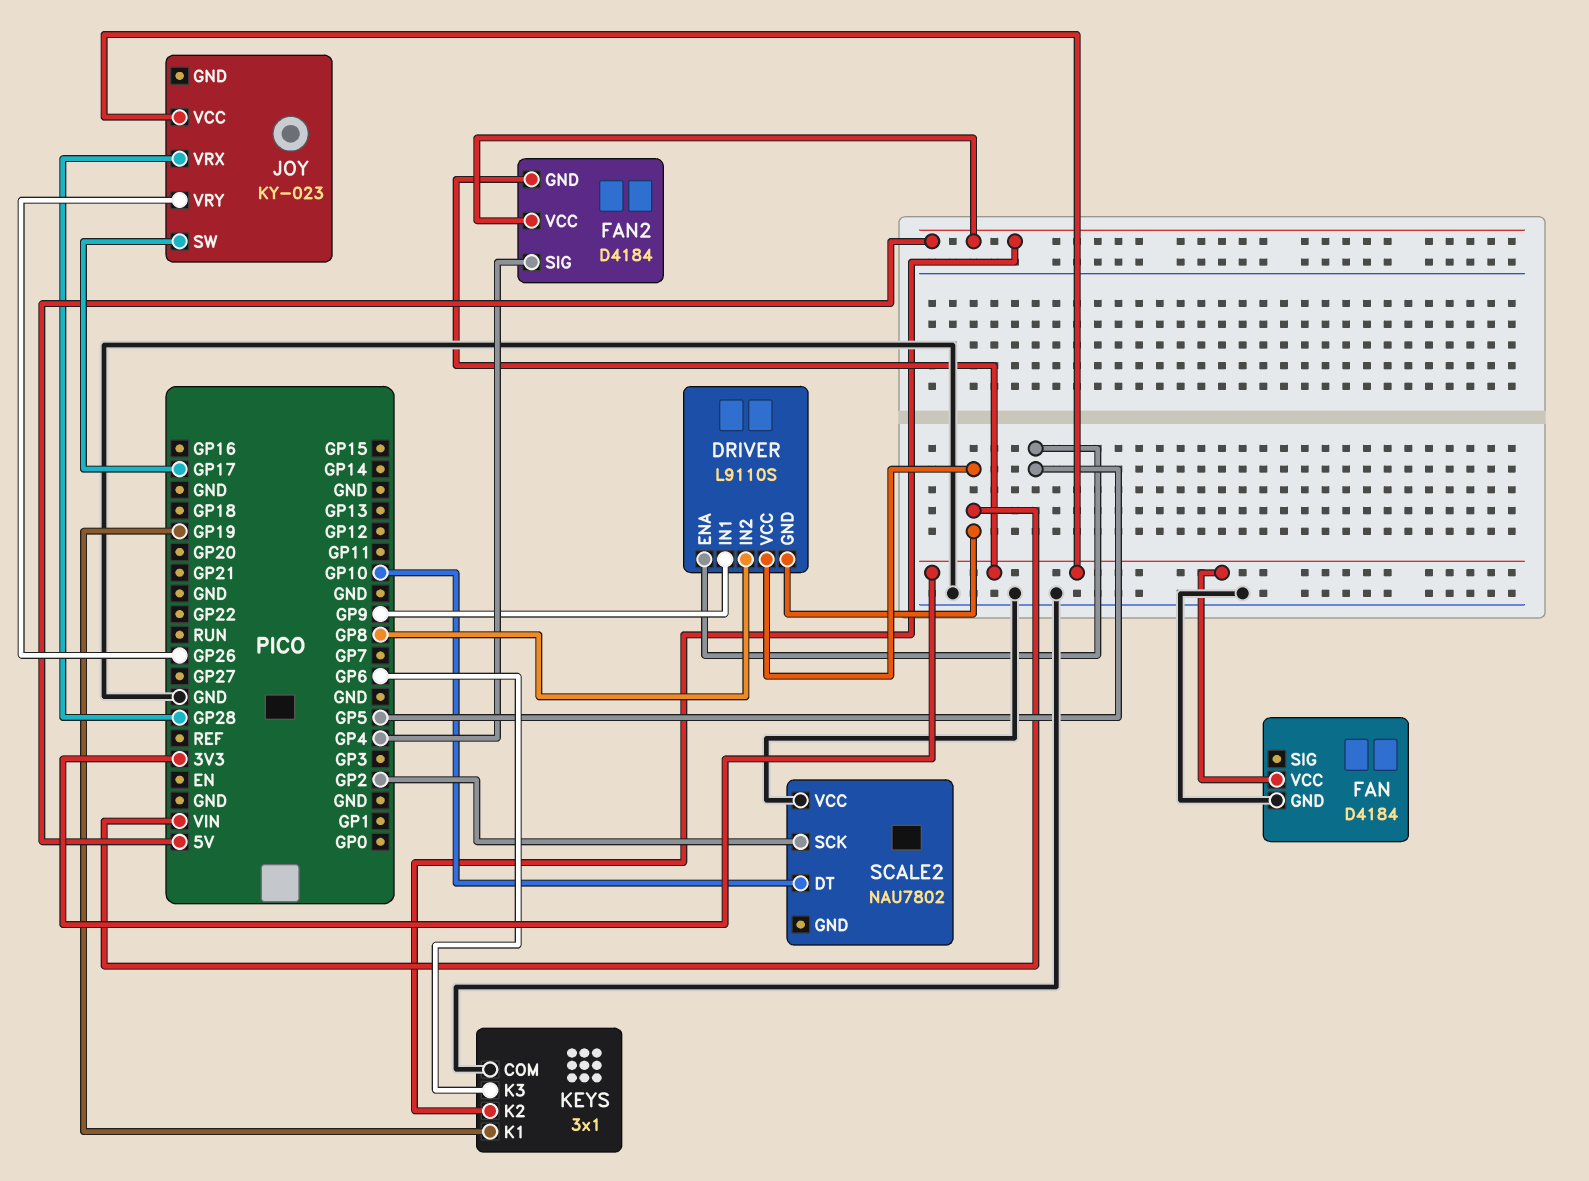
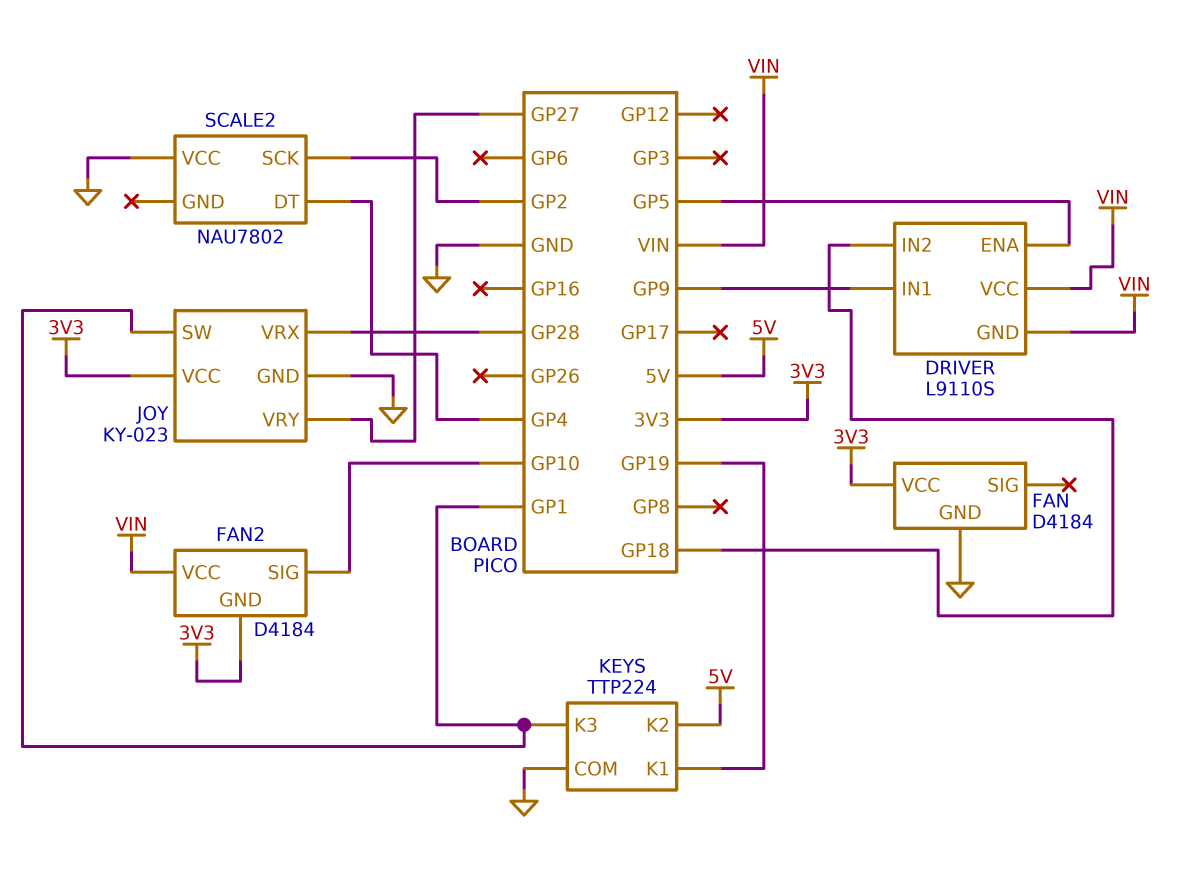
DRIVER pin IN2: GP8 -> GP18
FAN2 pin SIG: GP4 -> GP10
FAN2 pin VCC: 5V -> VIN
JOY pin GND: none -> GND
JOY pin SW: GP17 -> GP1
JOY pin VRY: GP26 -> GP27
KEYS: 3x1 -> TTP224
KEYS pin K3: GP6 -> GP1
SCALE2 pin DT: GP10 -> GP4

